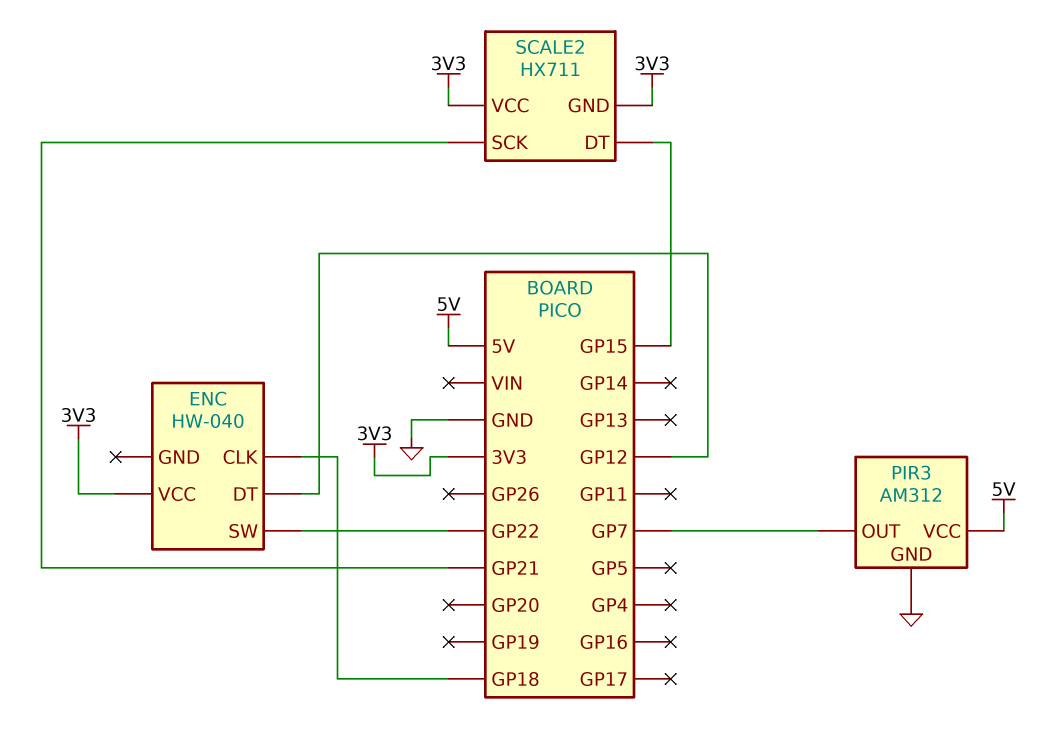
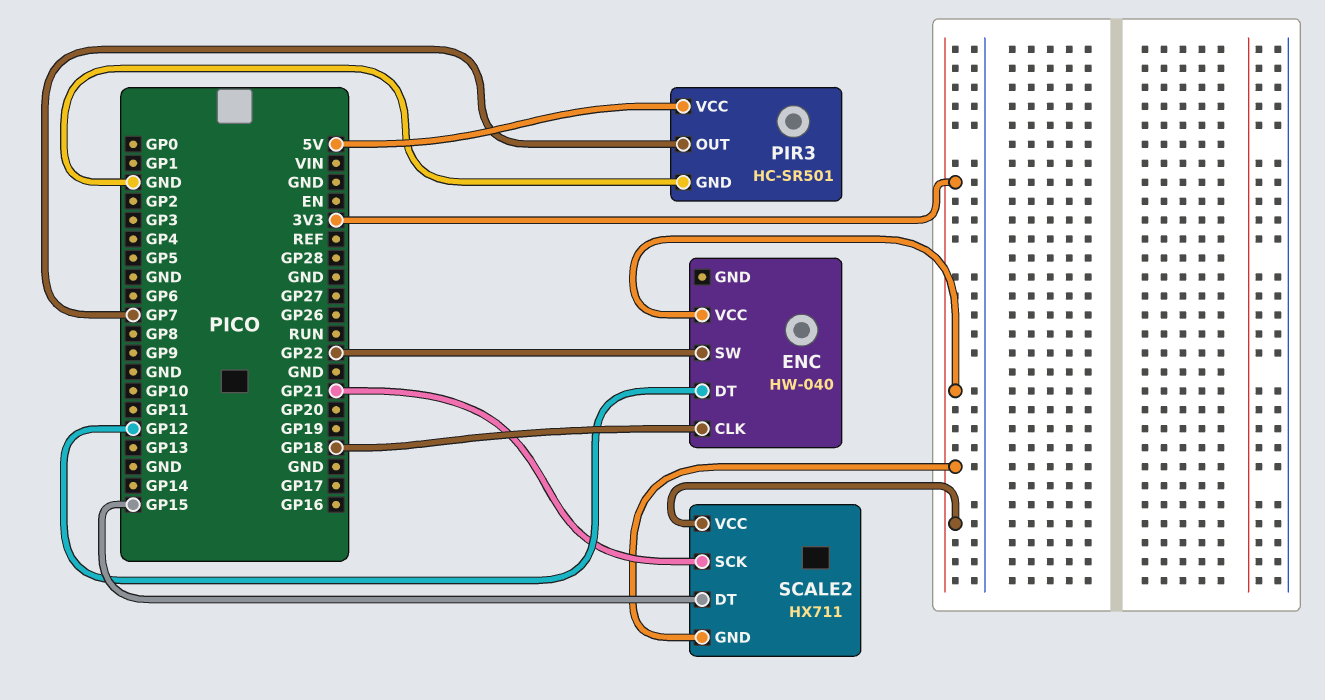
PIR3: AM312 -> HC-SR501

